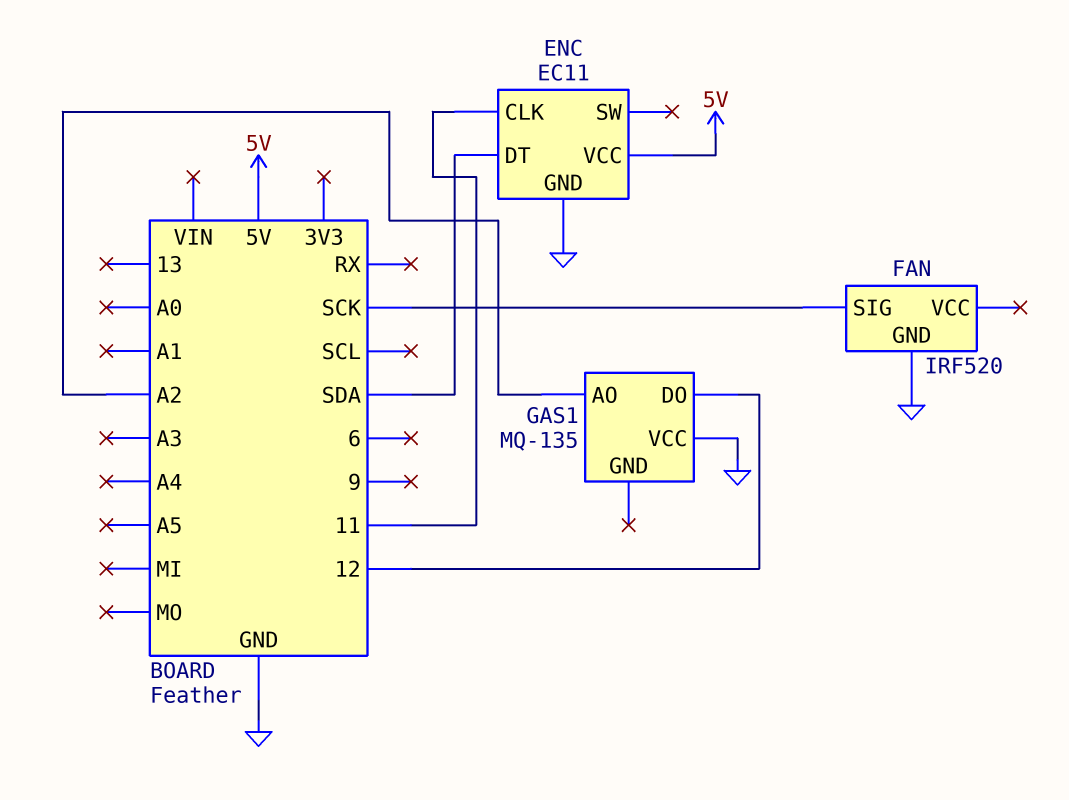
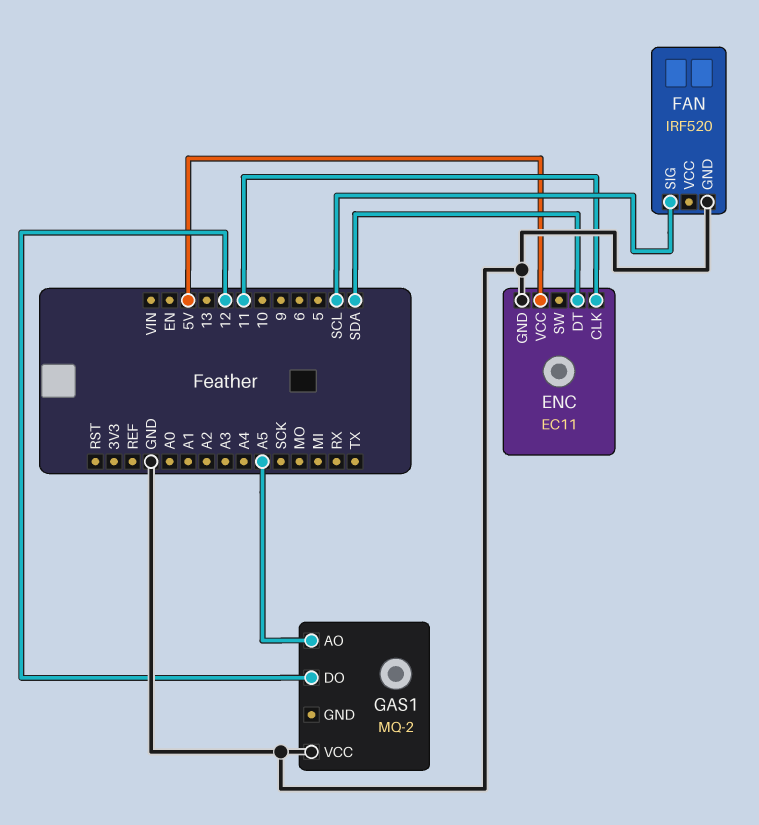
FAN pin SIG: SCK -> SCL
GAS1: MQ-135 -> MQ-2
GAS1 pin AO: A2 -> A5

